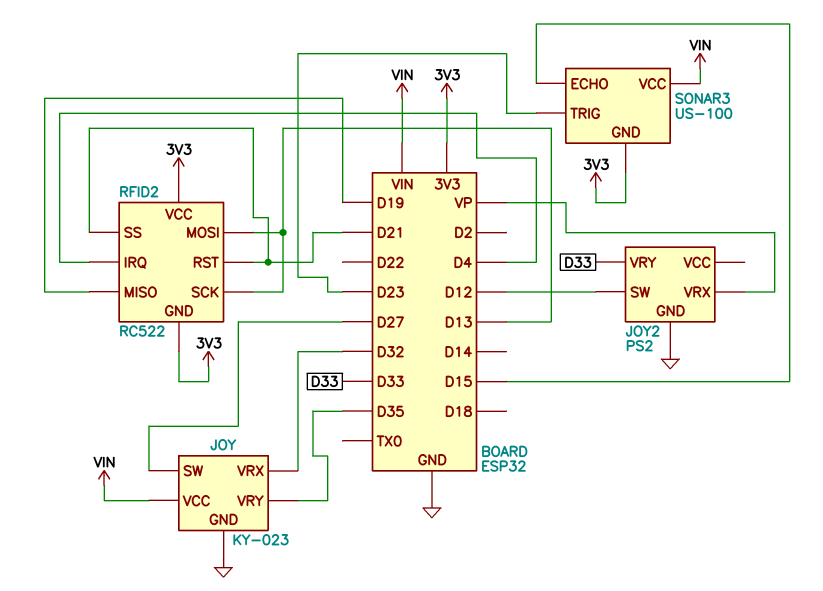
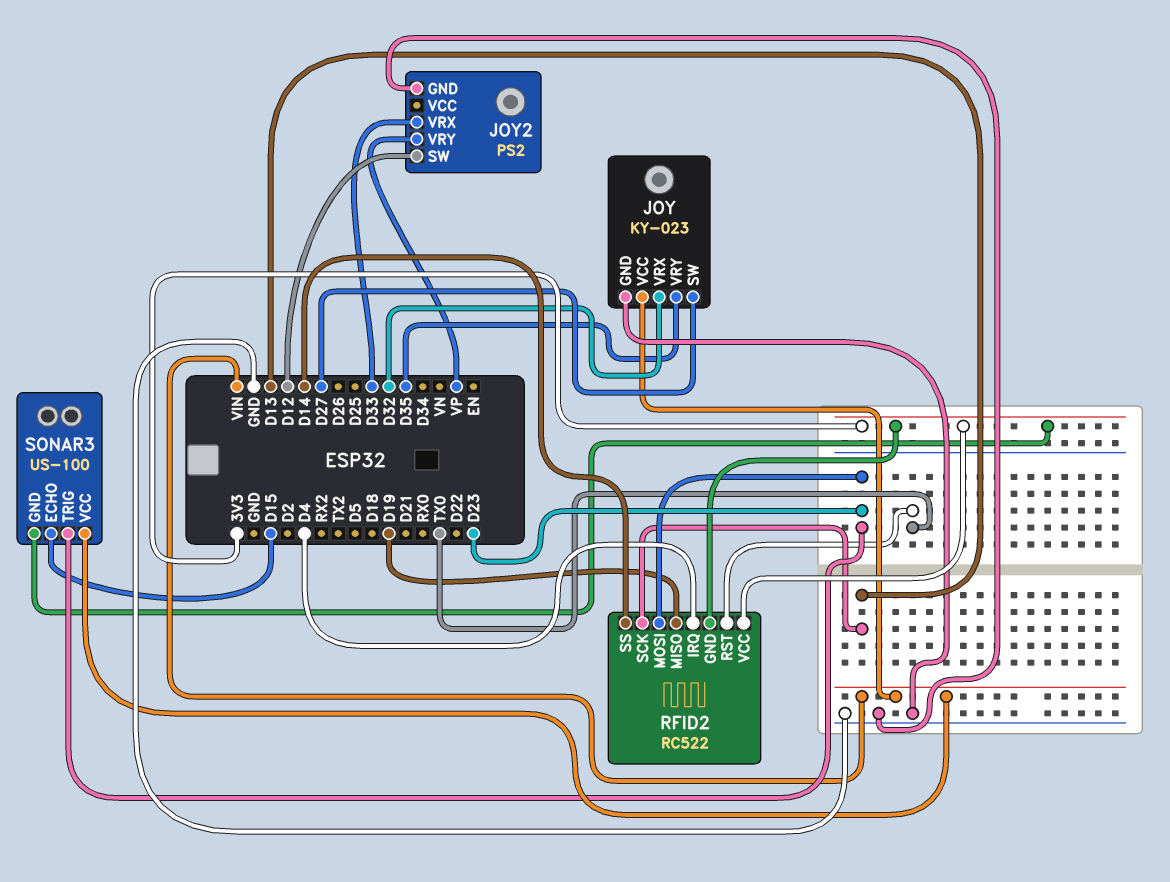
JOY2 pin VRX: VP -> D33
JOY2 pin VRY: D33 -> VP
RFID2 pin MOSI: D13 -> D23
RFID2 pin RST: D21 -> TX0
RFID2 pin SS: D21 -> D14

